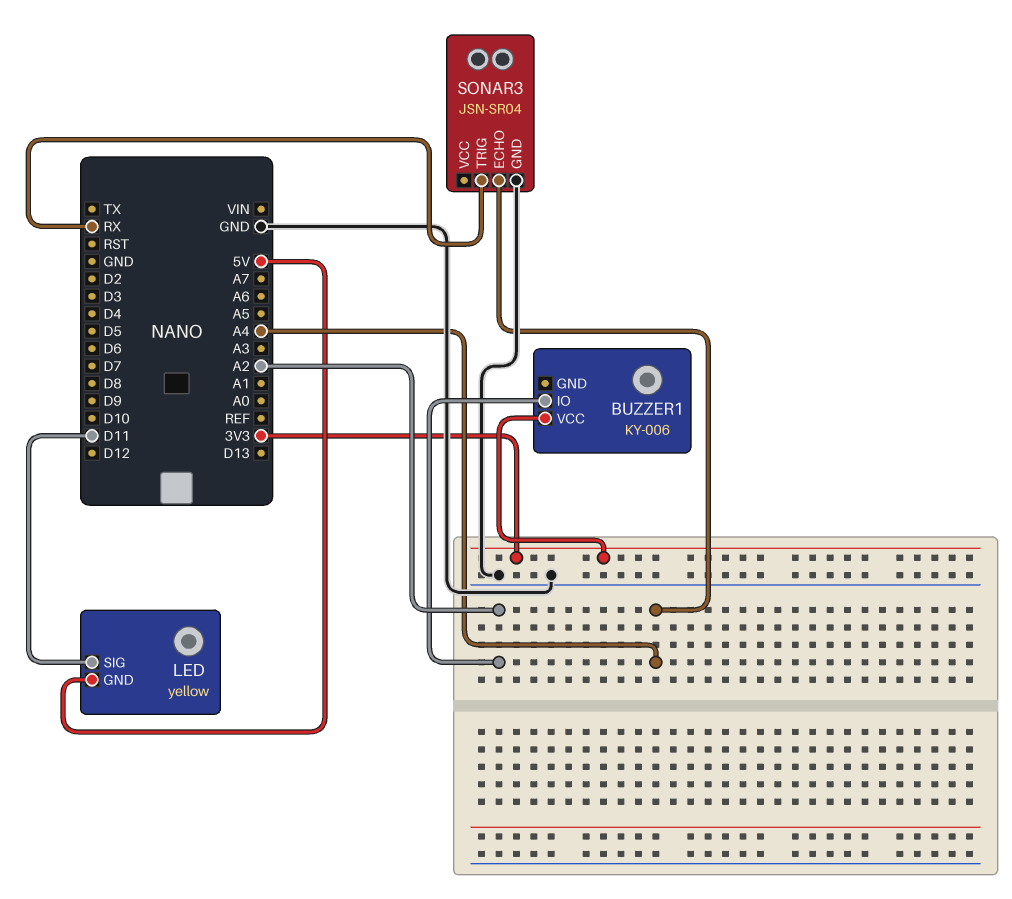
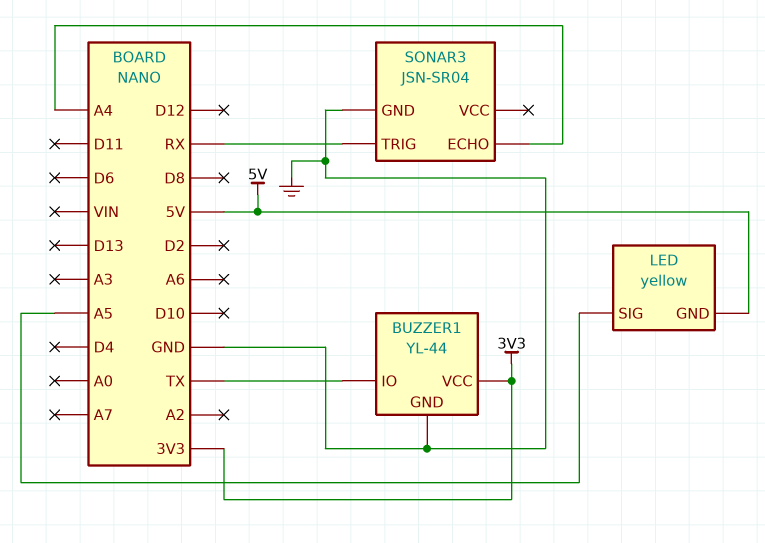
BUZZER1: KY-006 -> YL-44
BUZZER1 pin GND: none -> GND
BUZZER1 pin IO: A2 -> TX
LED pin SIG: D11 -> A5

